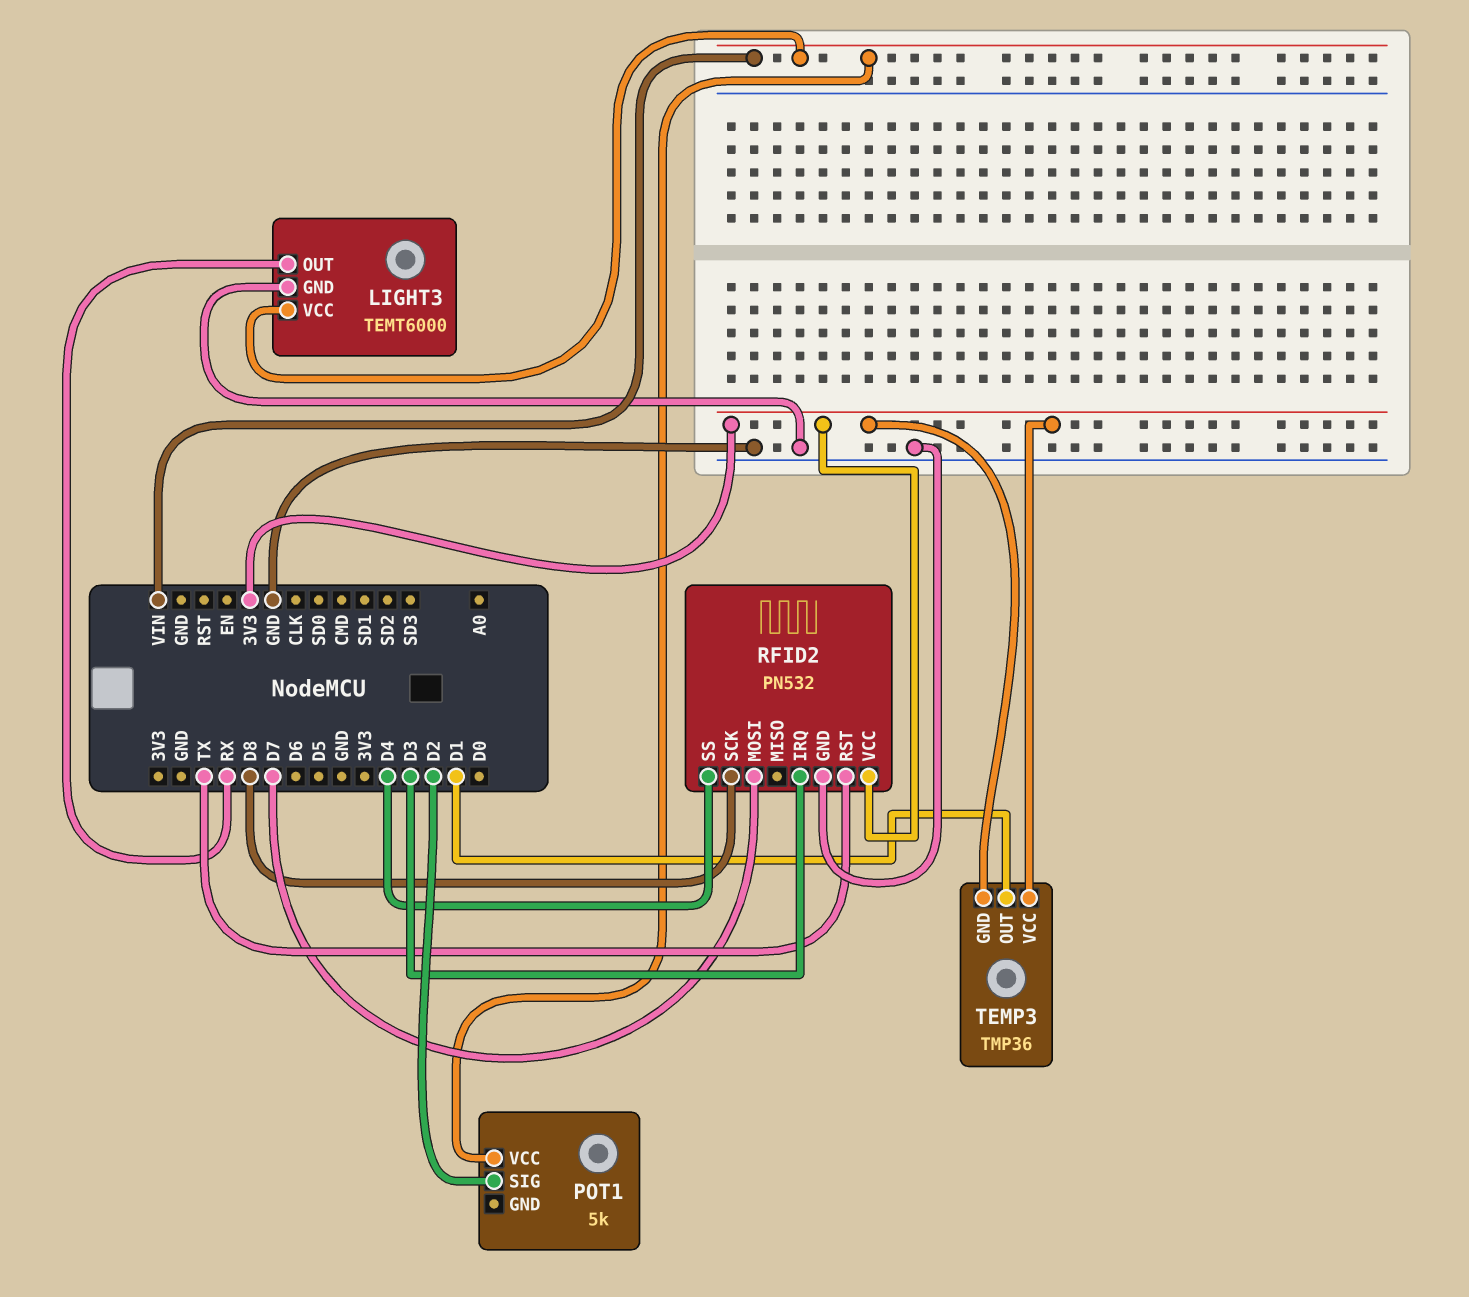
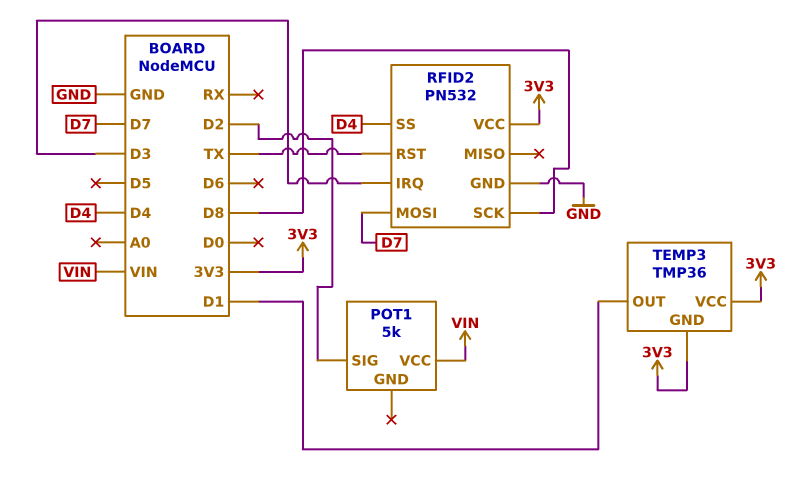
LIGHT3: TEMT6000 -> none
LIGHT3 pin GND: GND -> none
LIGHT3 pin OUT: RX -> none
LIGHT3 pin VCC: VIN -> none

